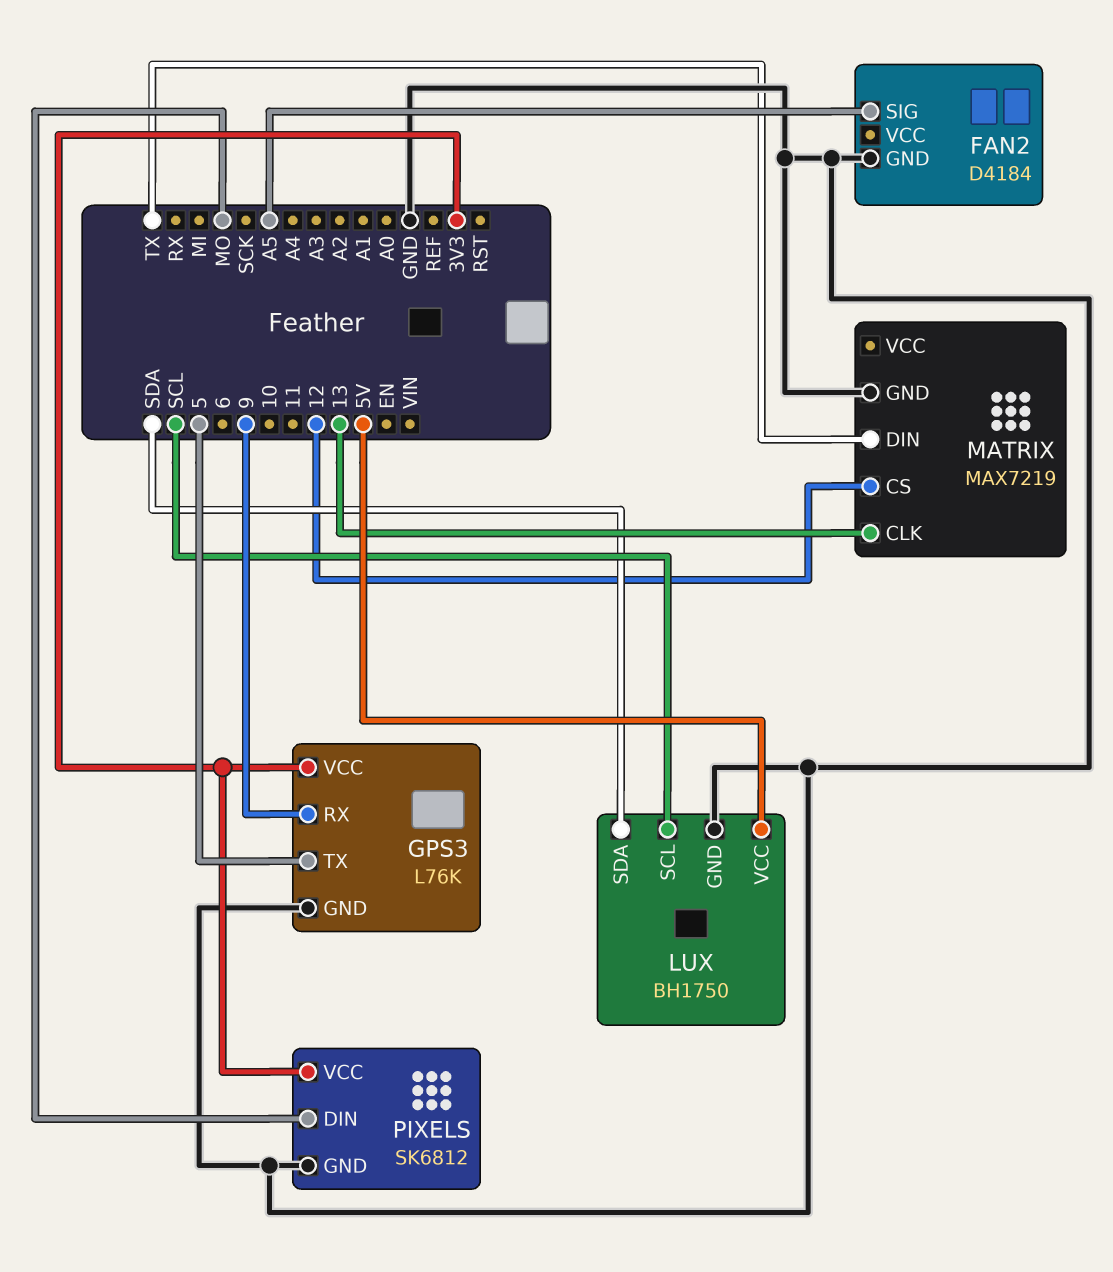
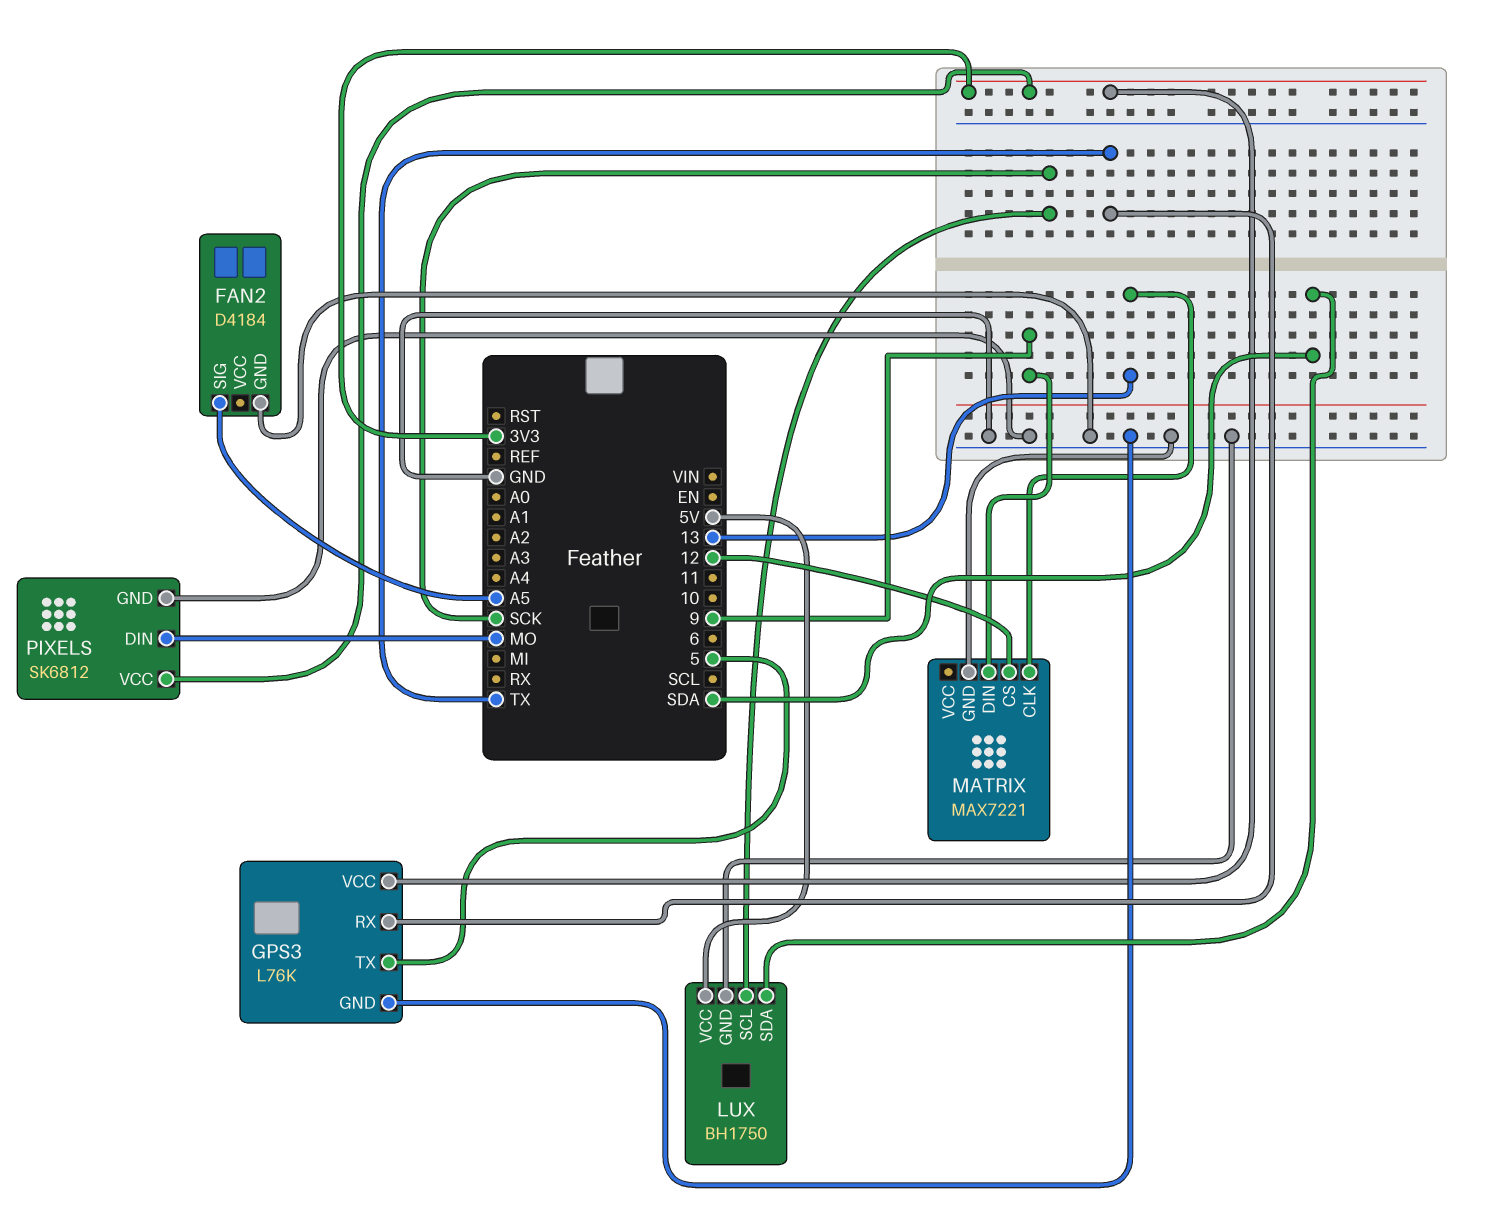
GPS3 pin RX: 9 -> TX
LUX pin SCL: SCL -> SCK
MATRIX: MAX7219 -> MAX7221
MATRIX pin DIN: TX -> 9

